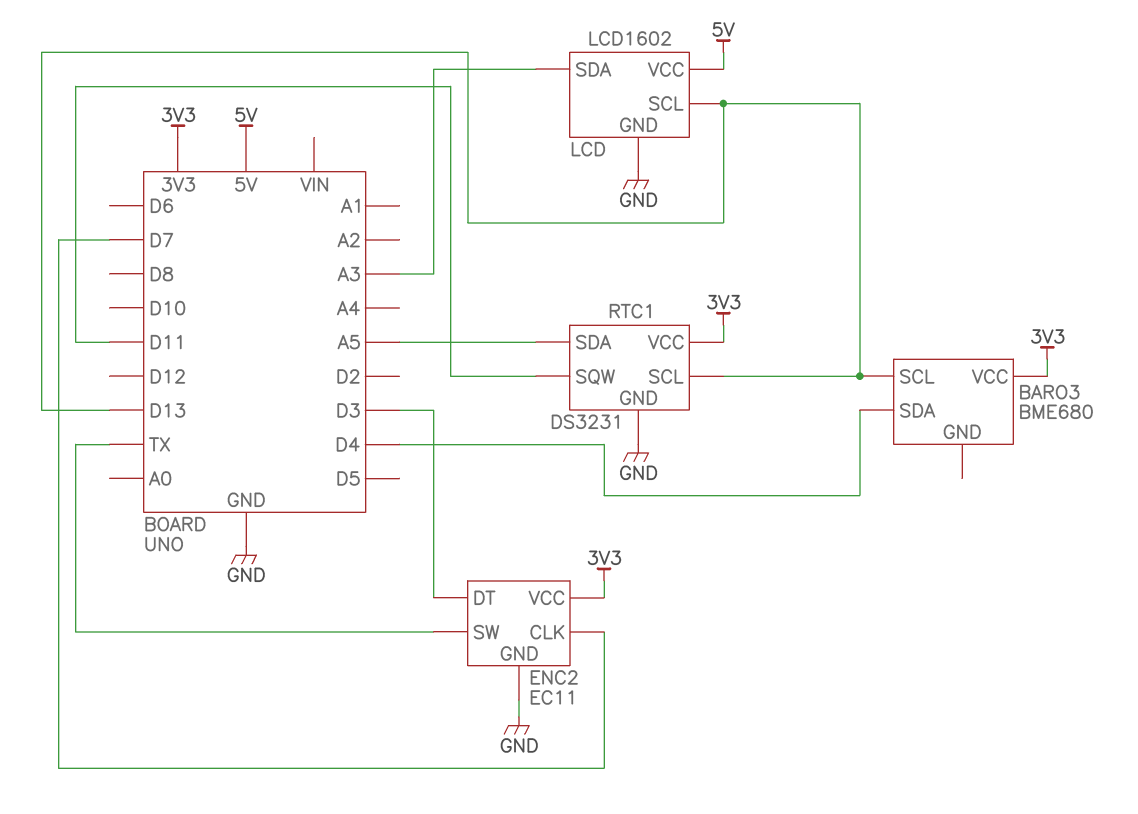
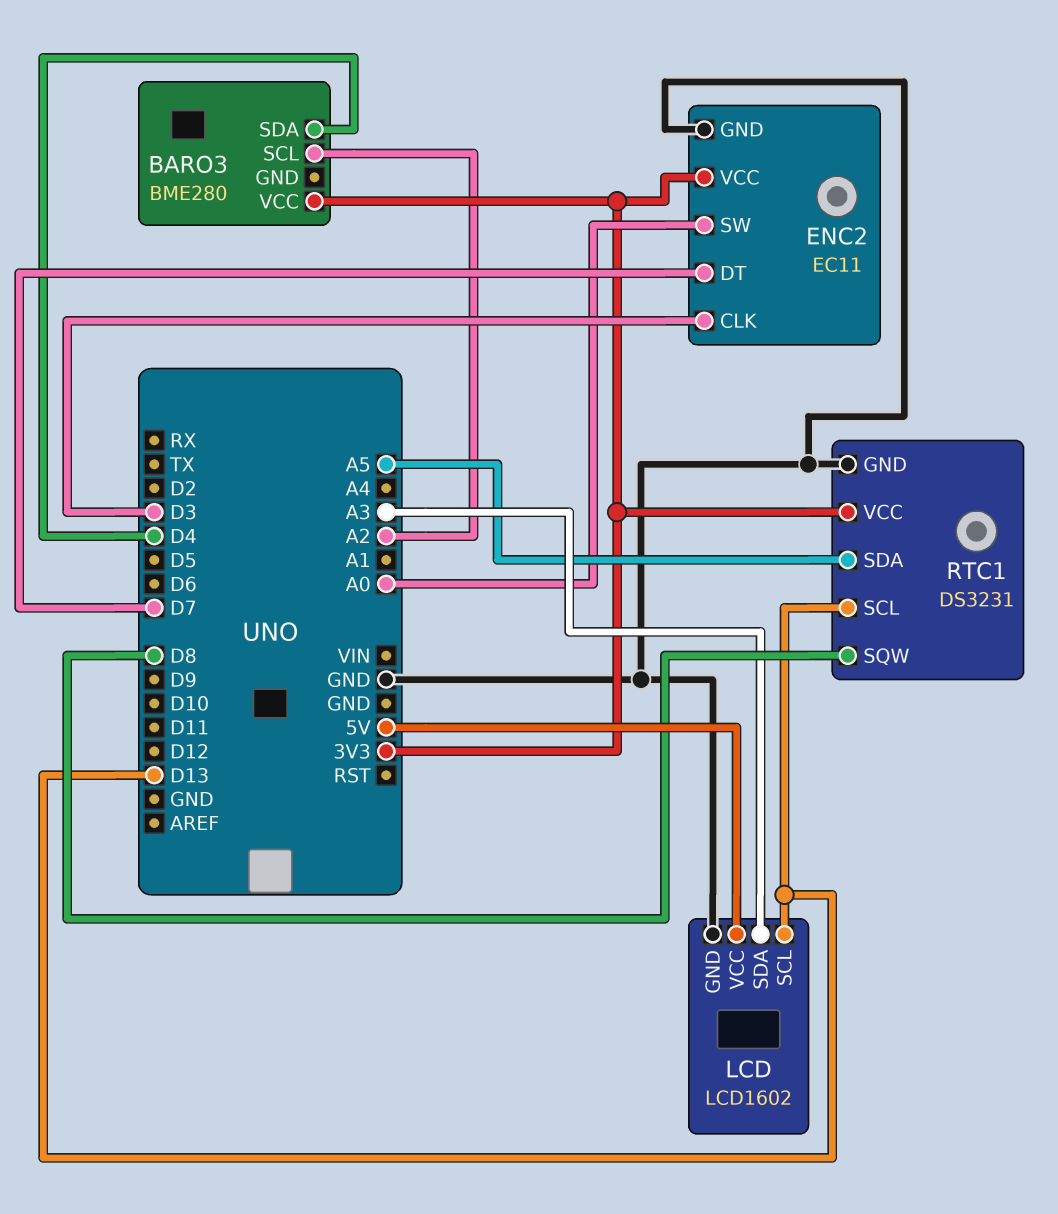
BARO3: BME680 -> BME280
BARO3 pin SCL: D13 -> A2
ENC2 pin CLK: D7 -> D3
ENC2 pin DT: D3 -> D7
ENC2 pin SW: TX -> A0
RTC1 pin SQW: D11 -> D8

